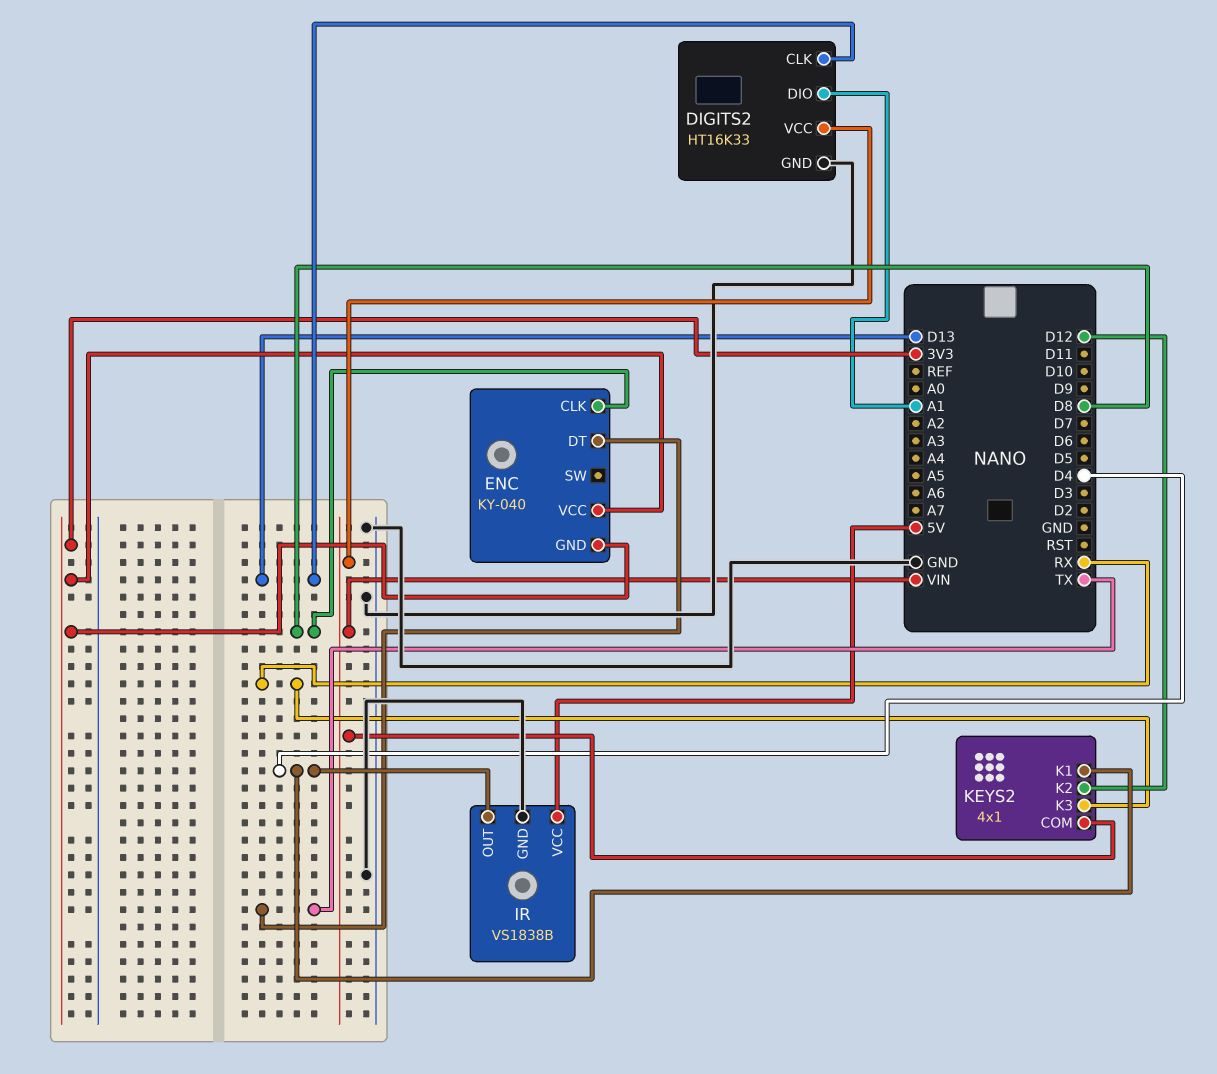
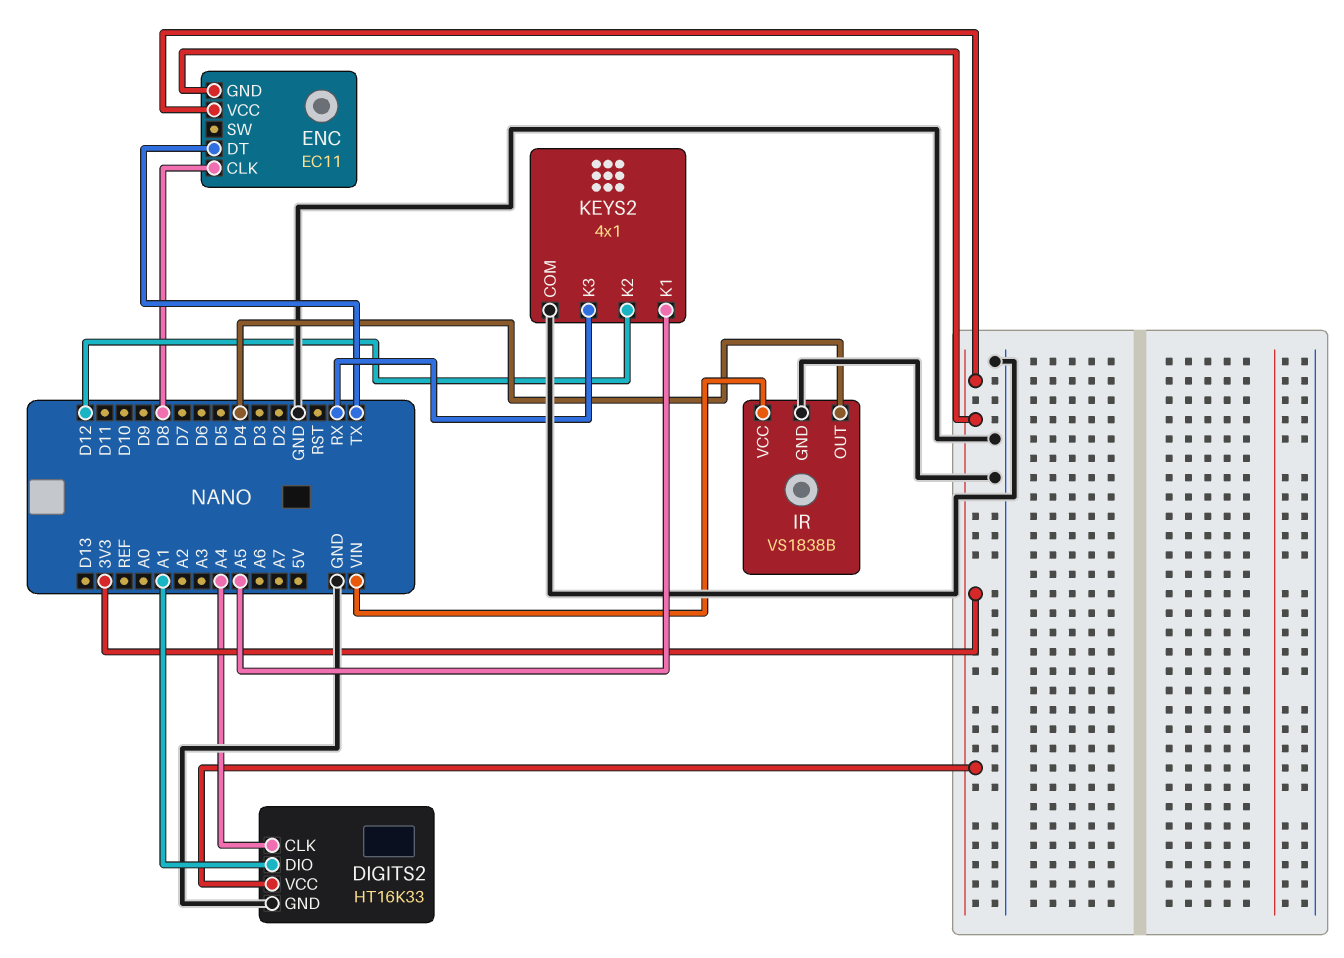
DIGITS2 pin CLK: D13 -> A4
DIGITS2 pin VCC: VIN -> 3V3
ENC: KY-040 -> EC11
IR pin VCC: 5V -> VIN
KEYS2 pin COM: VIN -> GND
KEYS2 pin K1: D4 -> A5

